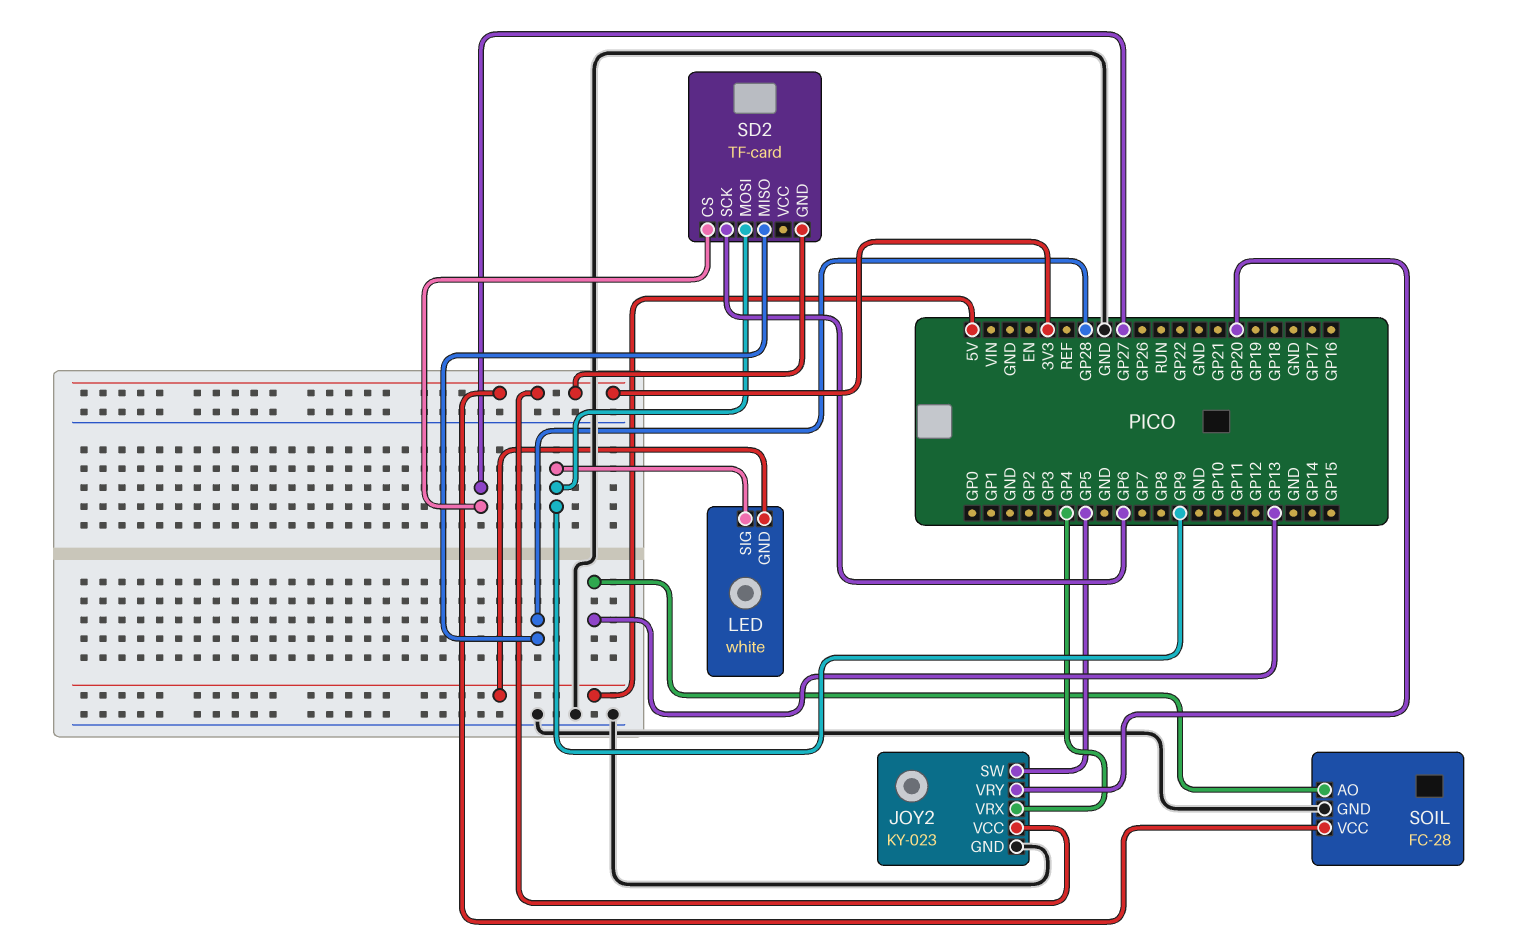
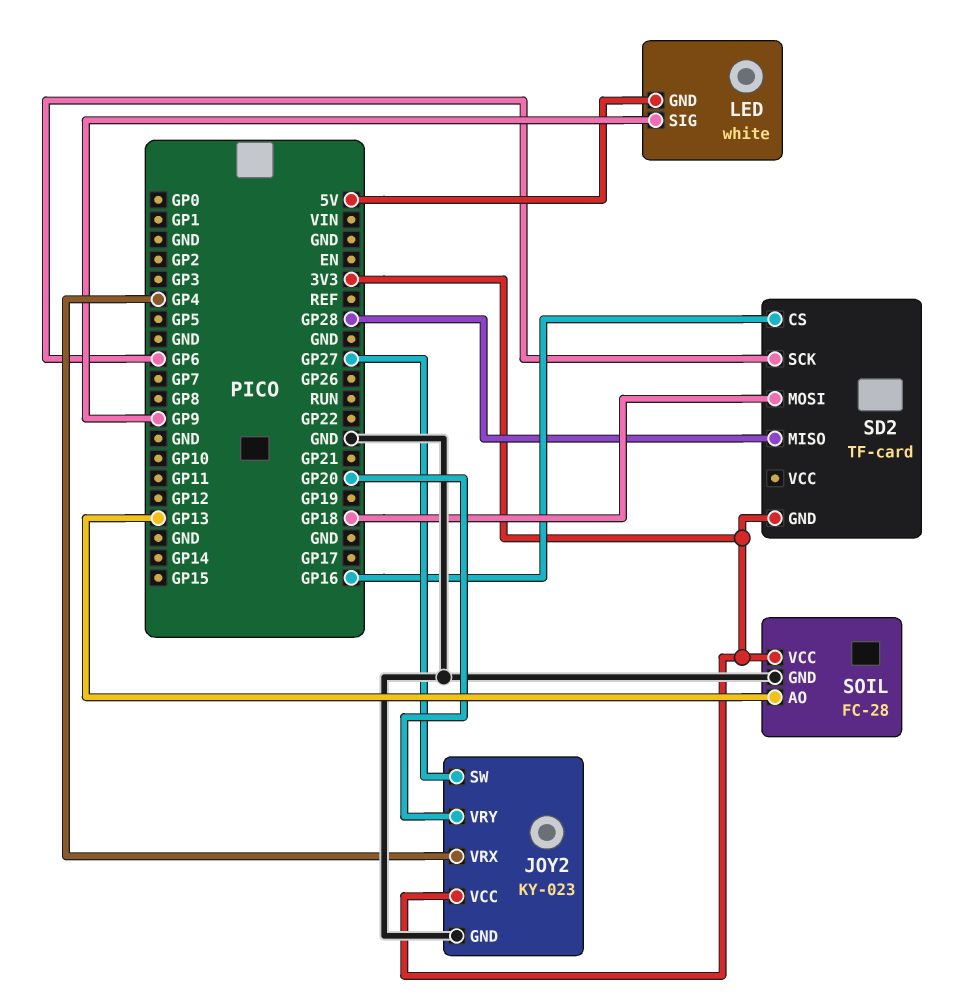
JOY2 pin SW: GP5 -> GP27
SD2 pin CS: GP27 -> GP16
SD2 pin MOSI: GP9 -> GP18

